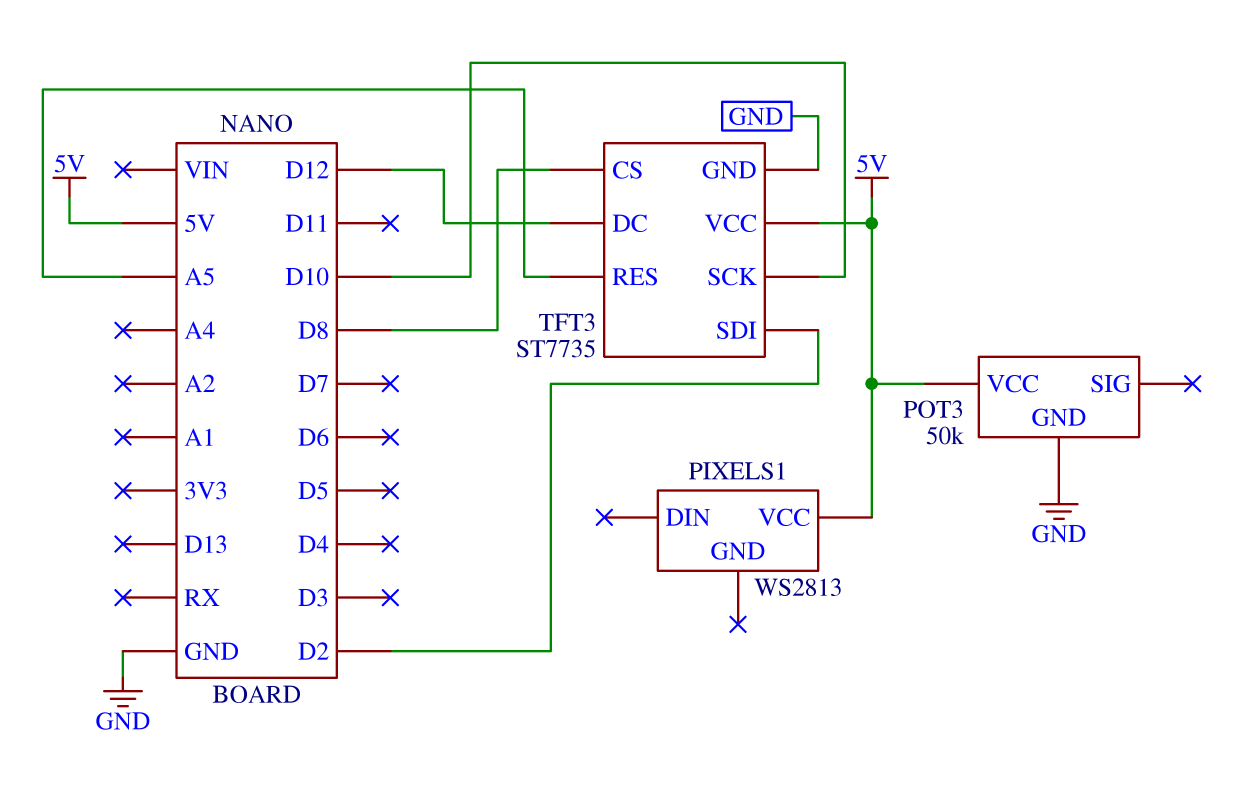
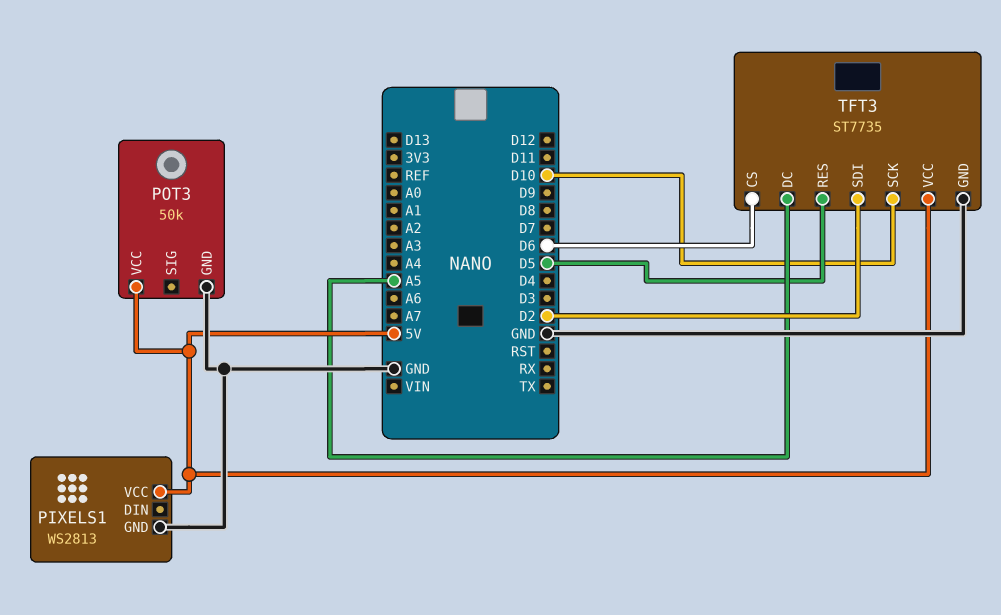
PIXELS1 pin GND: none -> GND
TFT3 pin CS: D8 -> D6
TFT3 pin DC: D12 -> A5
TFT3 pin RES: A5 -> D5

